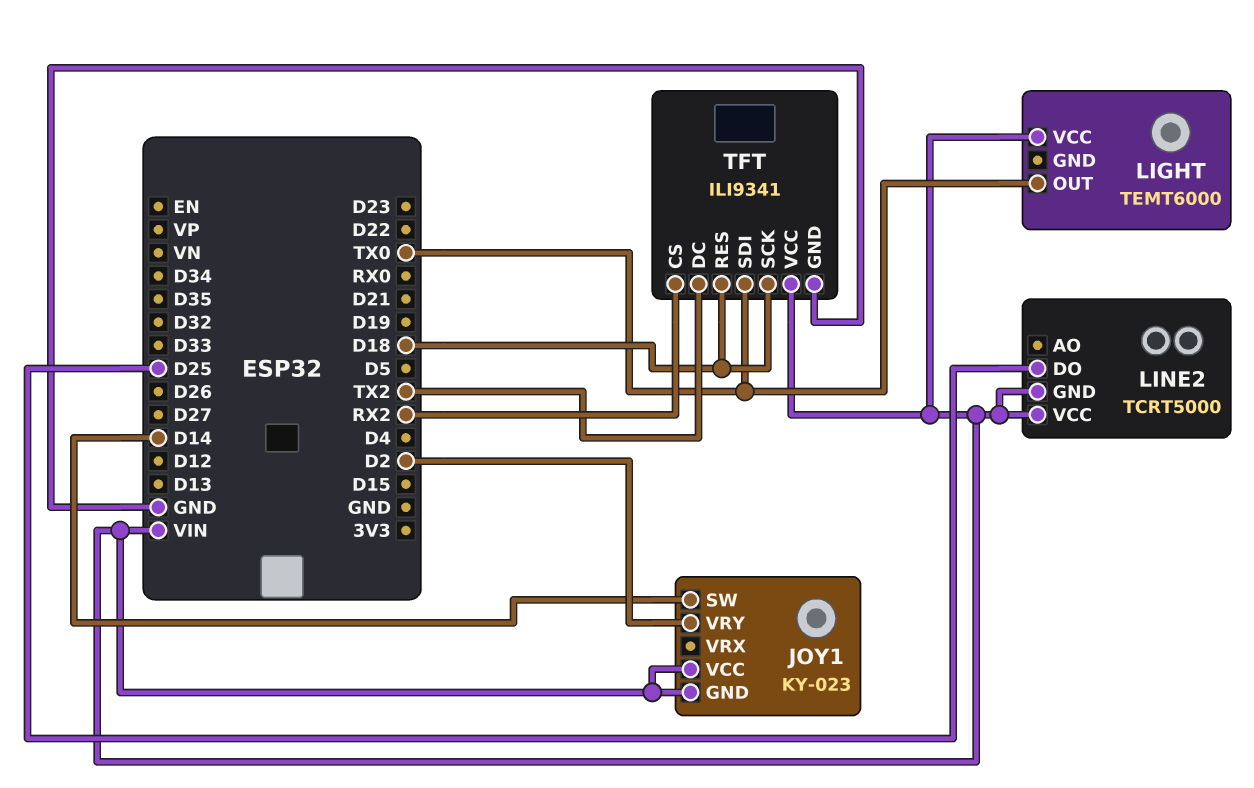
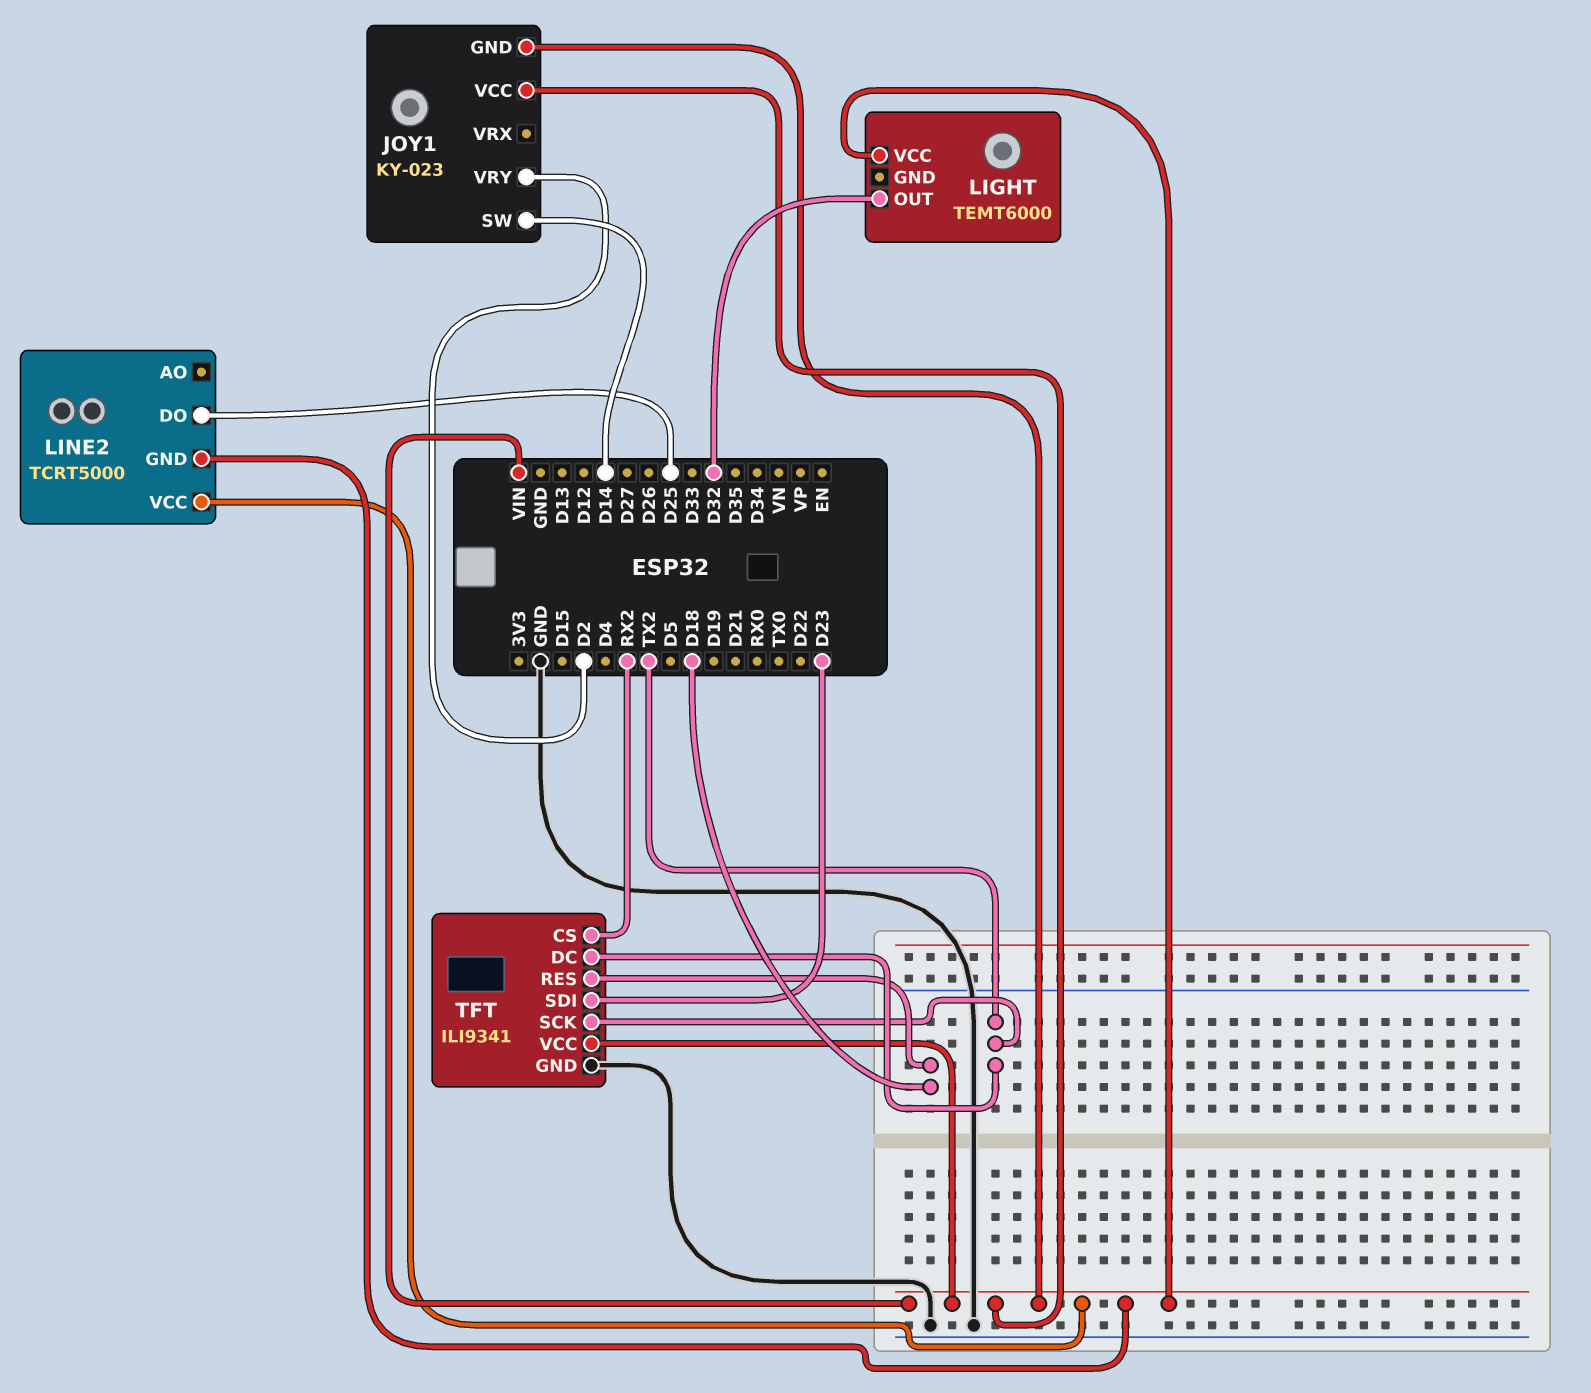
LIGHT pin OUT: TX0 -> D32
TFT pin SCK: D18 -> TX2
TFT pin SDI: TX0 -> D23

